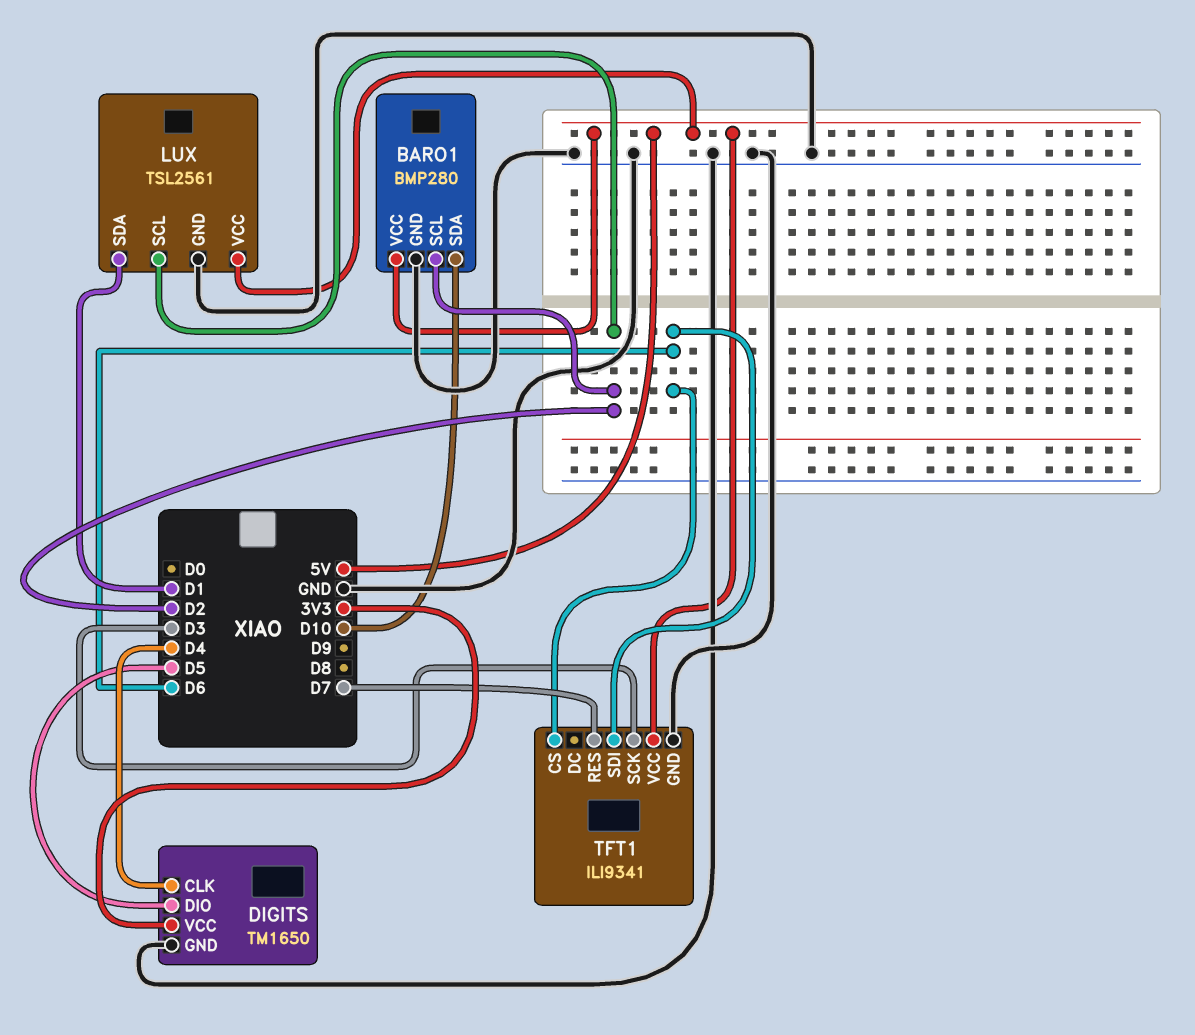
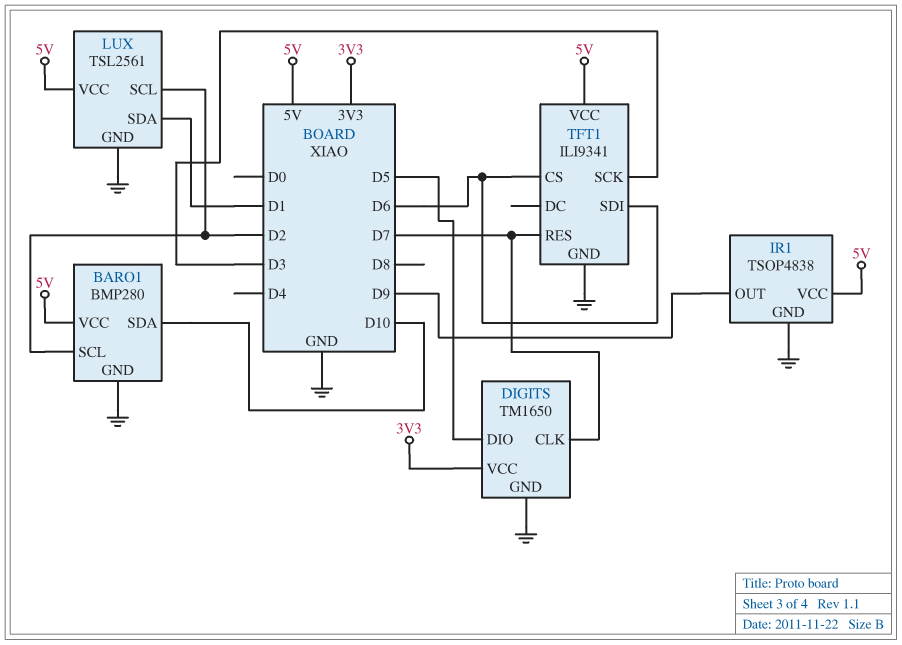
DIGITS pin CLK: D4 -> D7
IR1: none -> TSOP4838
IR1 pin GND: none -> GND
IR1 pin OUT: none -> D9
IR1 pin VCC: none -> 5V

